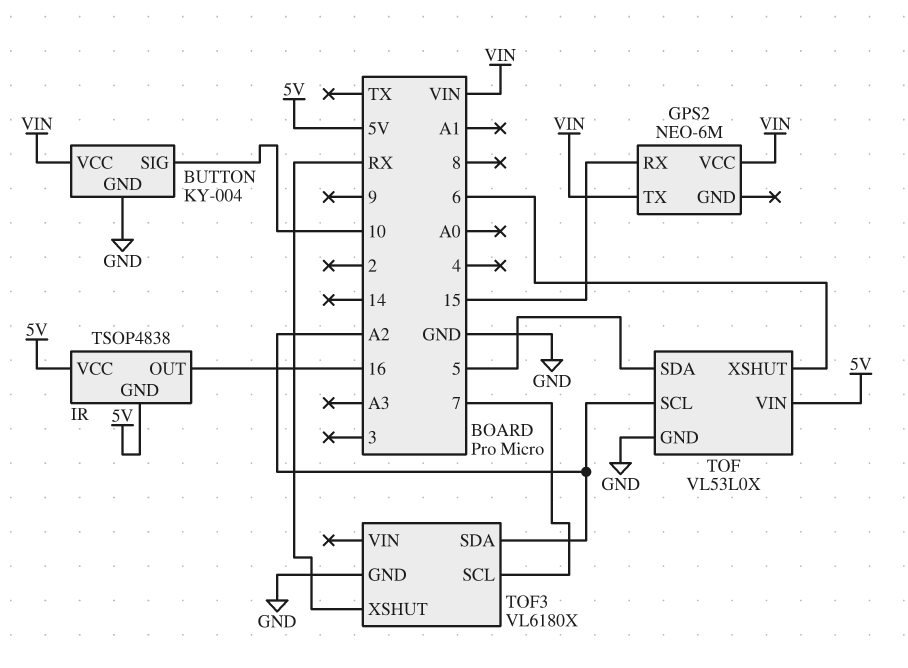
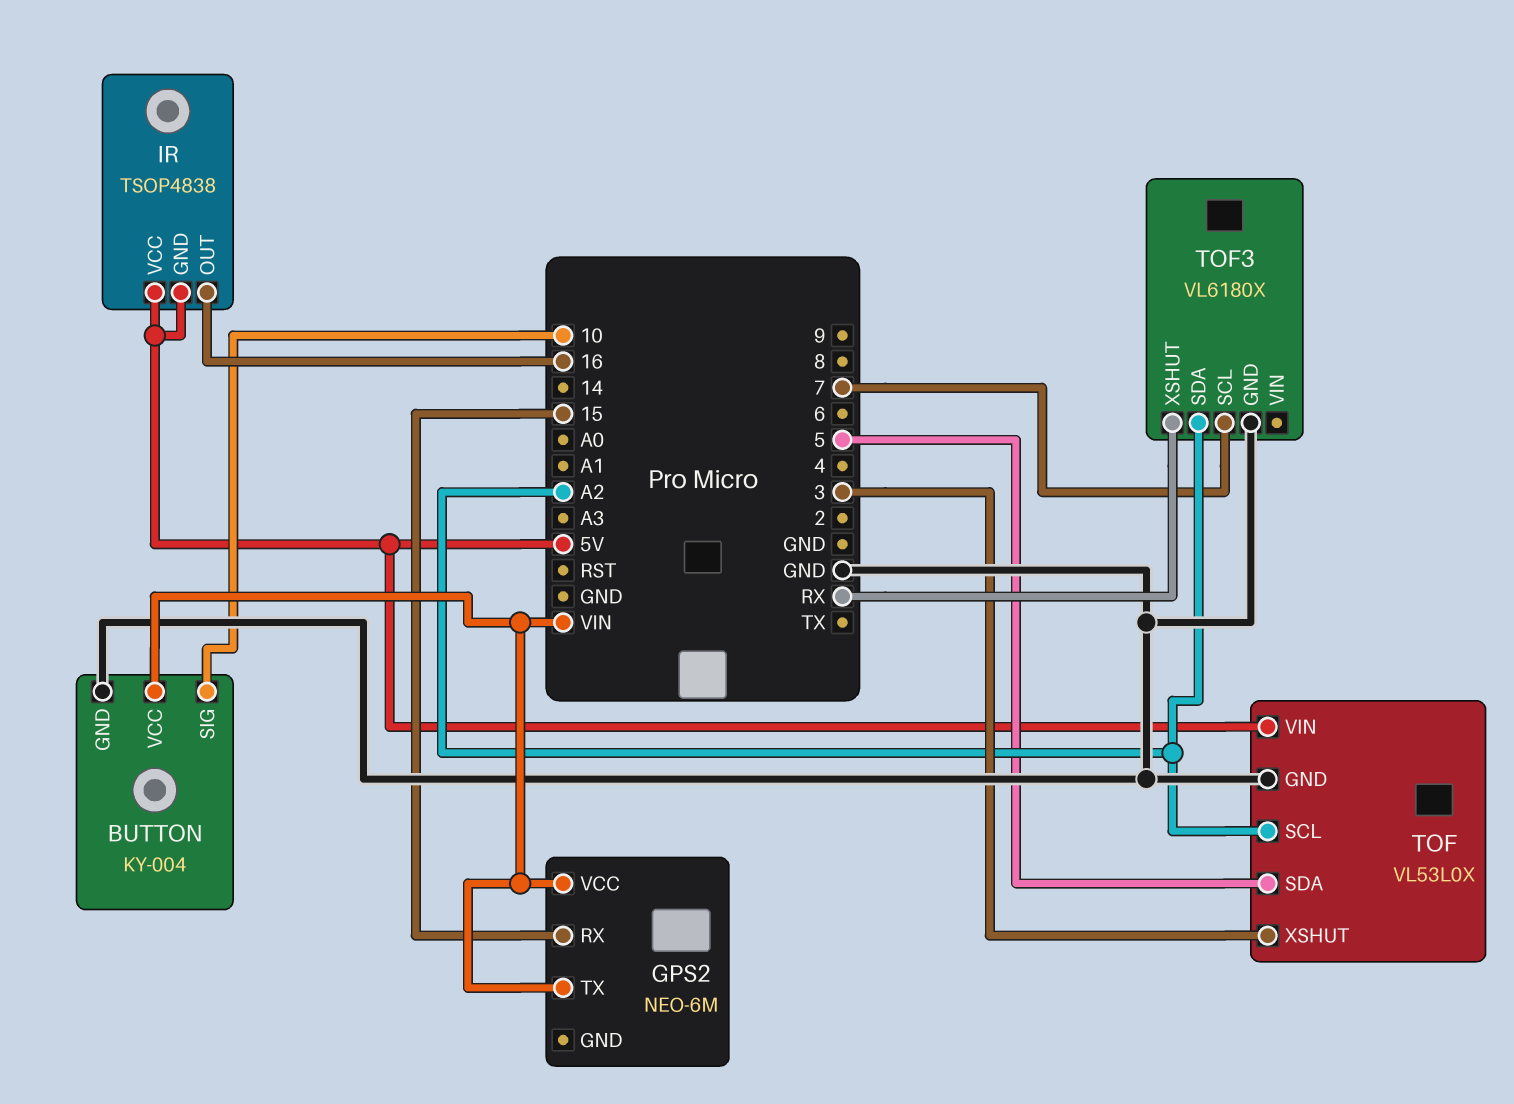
TOF pin XSHUT: 6 -> 3

